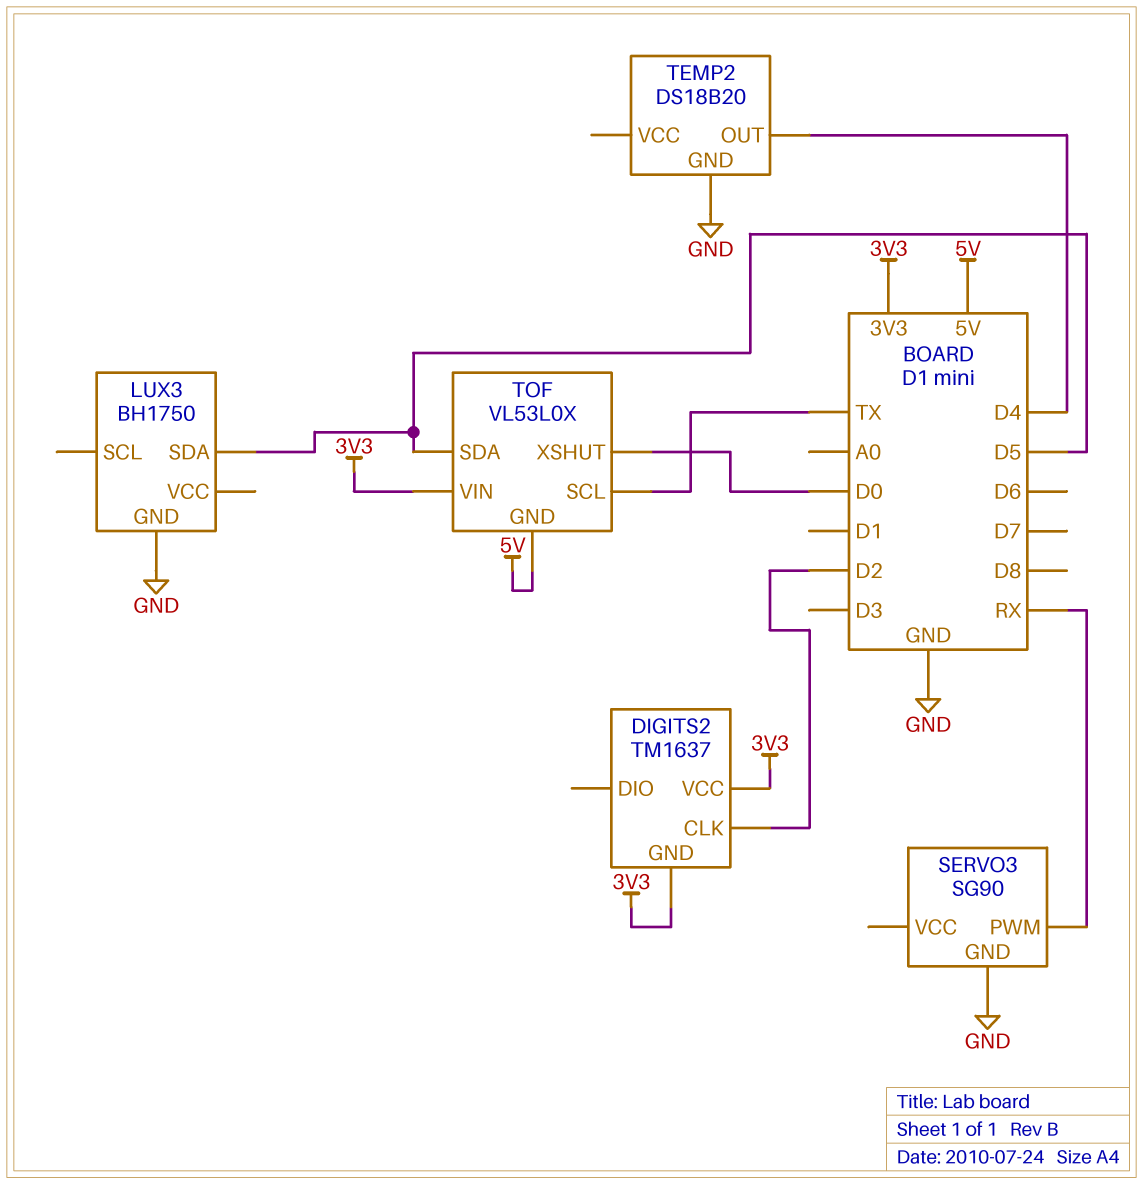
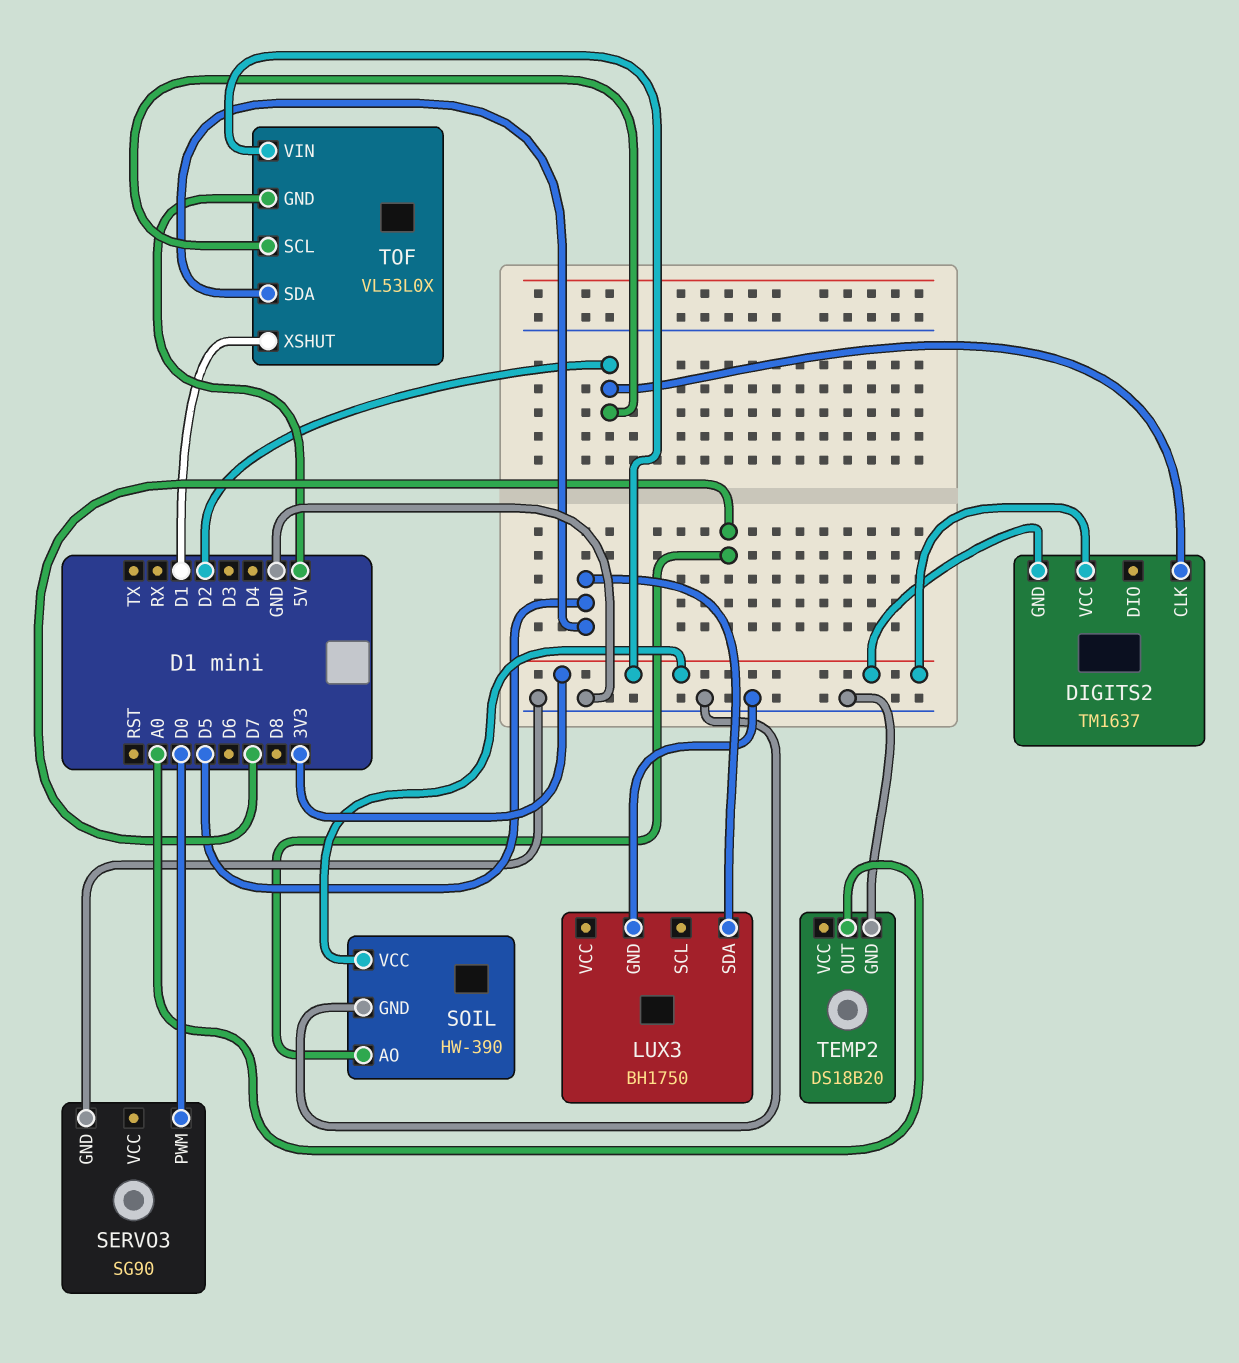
SERVO3 pin PWM: RX -> D0
SOIL: none -> HW-390
SOIL pin AO: none -> D7
SOIL pin GND: none -> GND
SOIL pin VCC: none -> 3V3
TEMP2 pin OUT: D4 -> A0
TOF pin SCL: TX -> D2
TOF pin XSHUT: D0 -> D1

